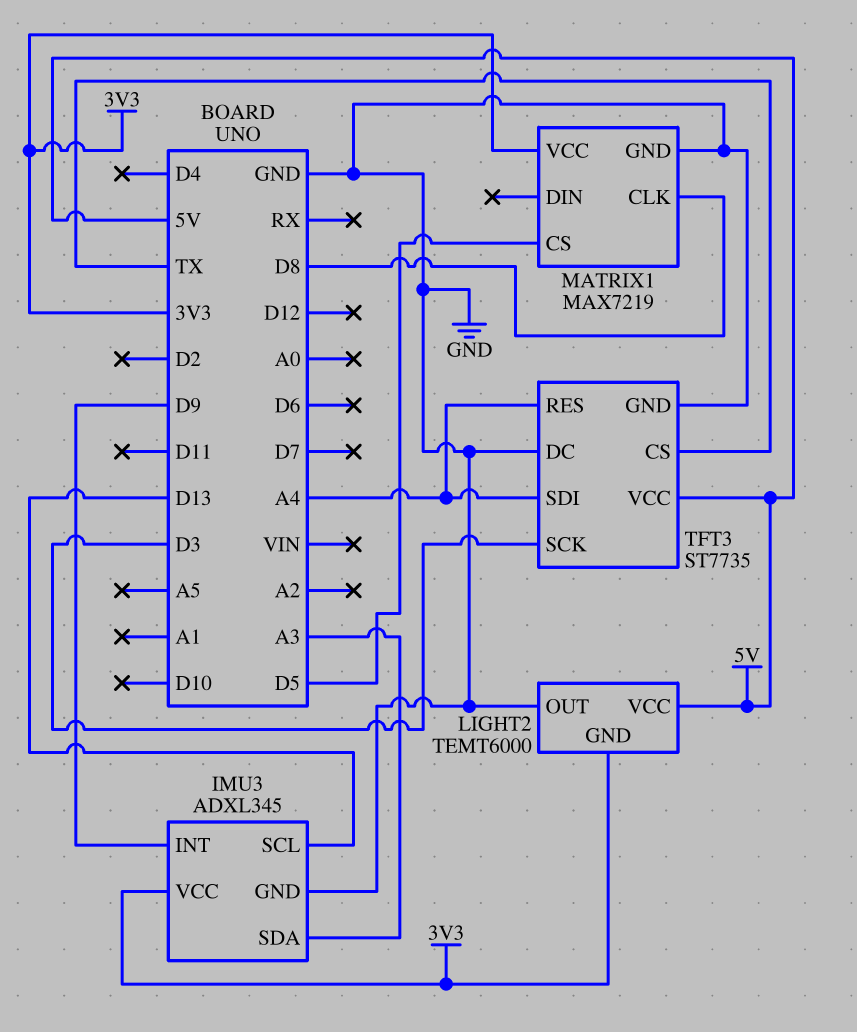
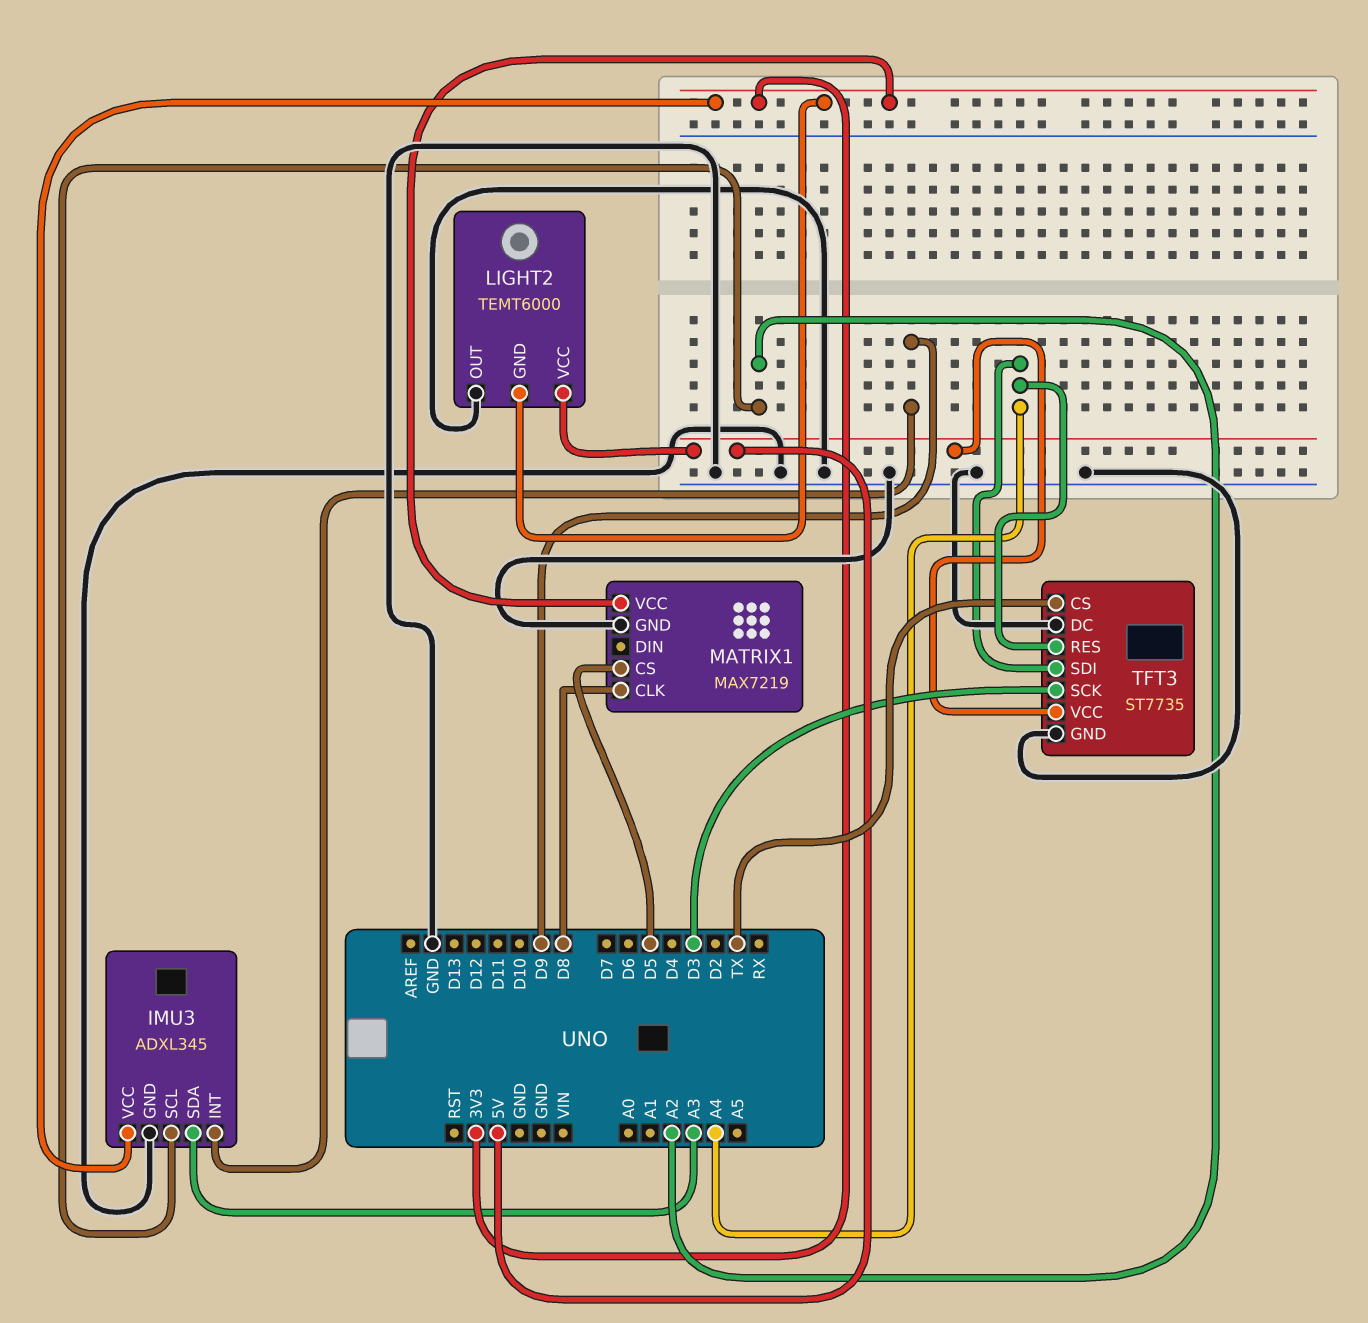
IMU3 pin SCL: D13 -> A2

